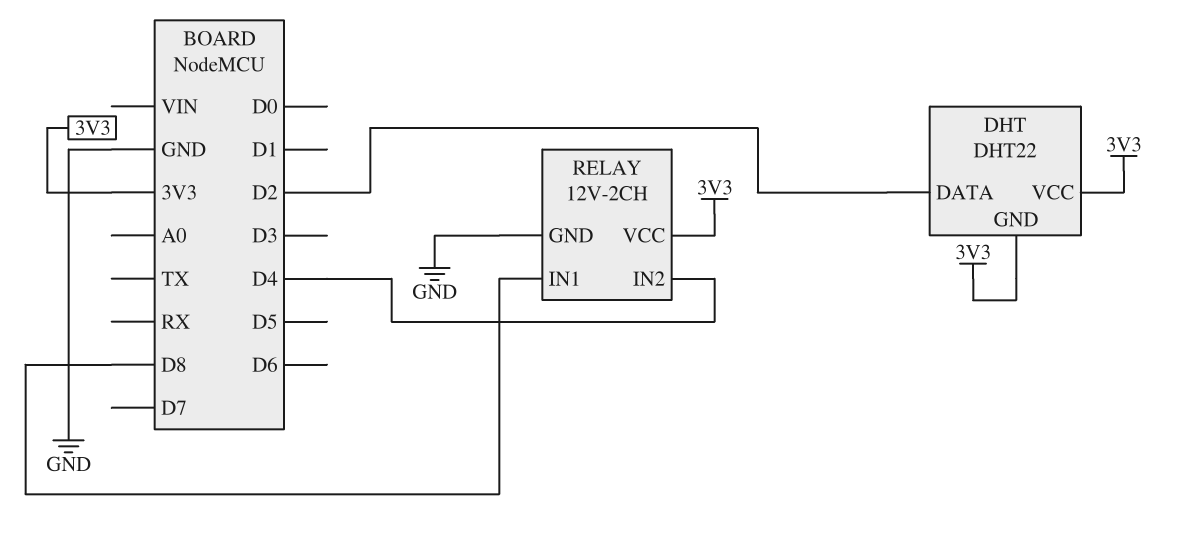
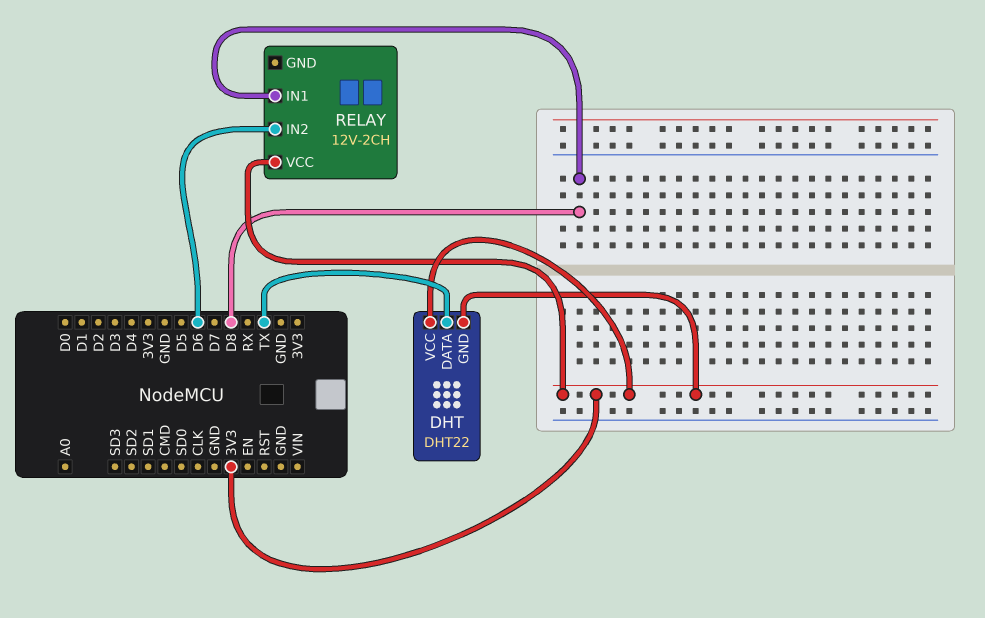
DHT pin DATA: D2 -> TX
RELAY pin GND: GND -> none
RELAY pin IN2: D4 -> D6

